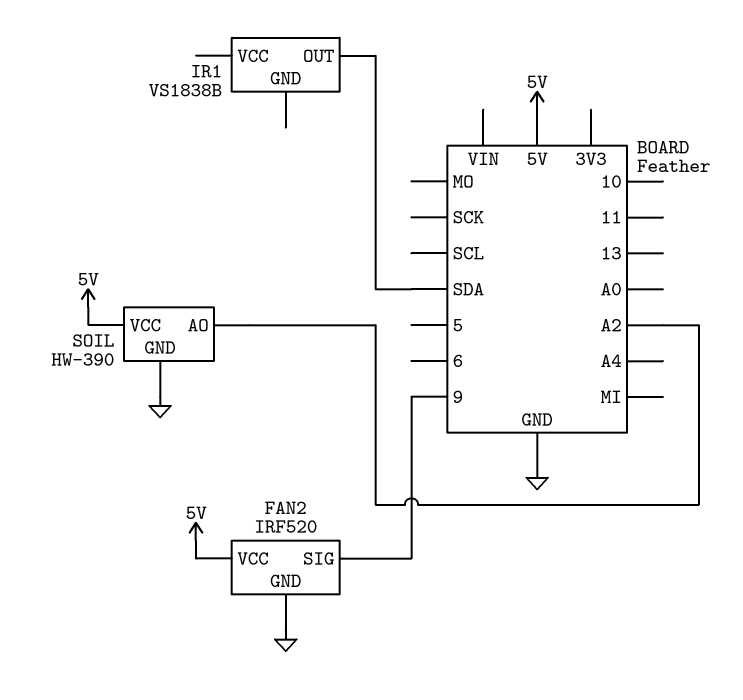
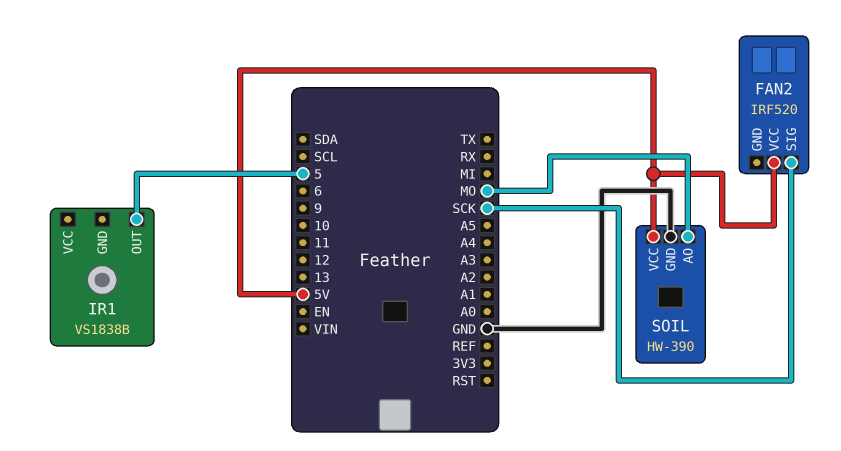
FAN2 pin GND: GND -> none
FAN2 pin SIG: 9 -> SCK
IR1 pin OUT: SDA -> 5
SOIL pin AO: A2 -> MO

